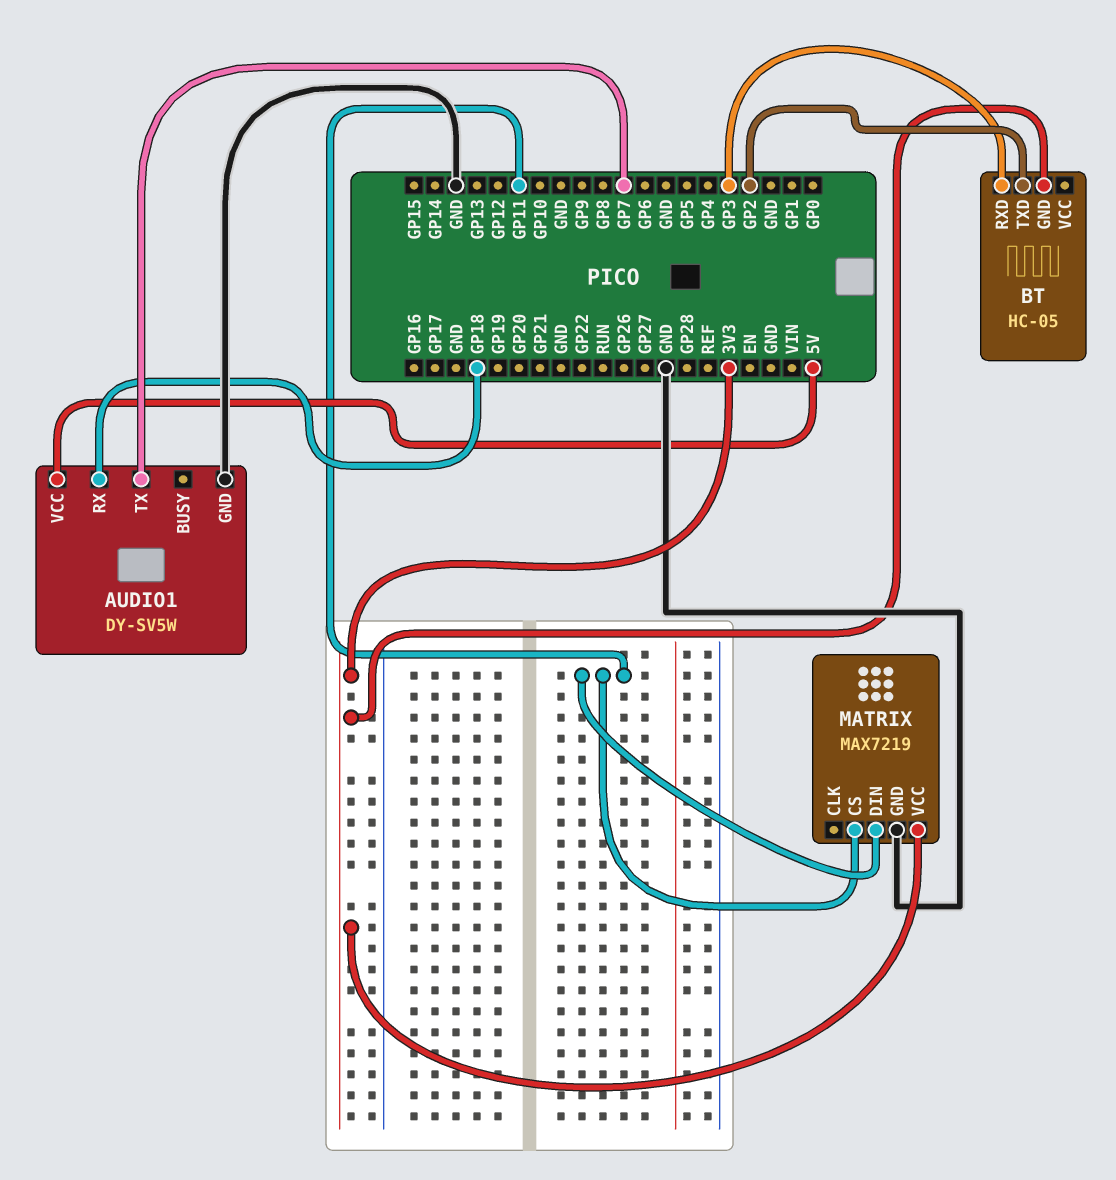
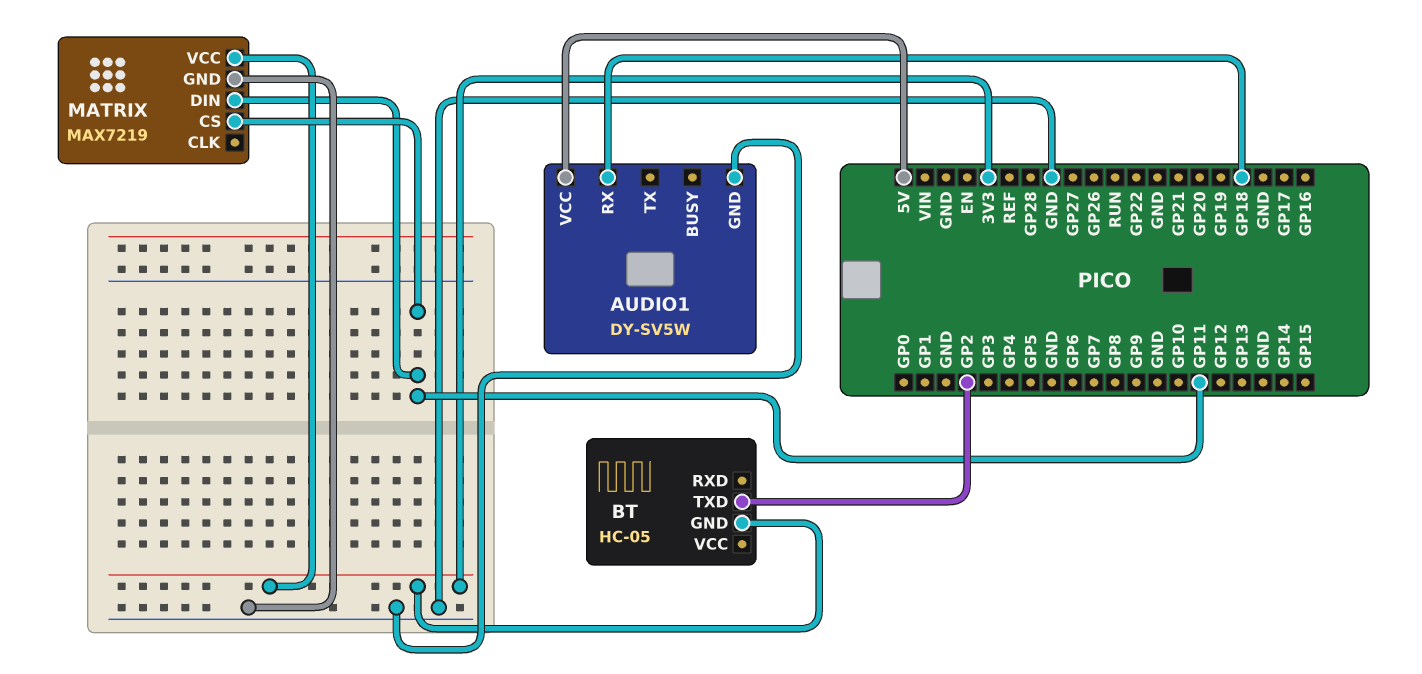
AUDIO1 pin TX: GP7 -> none
BT pin RXD: GP3 -> none

